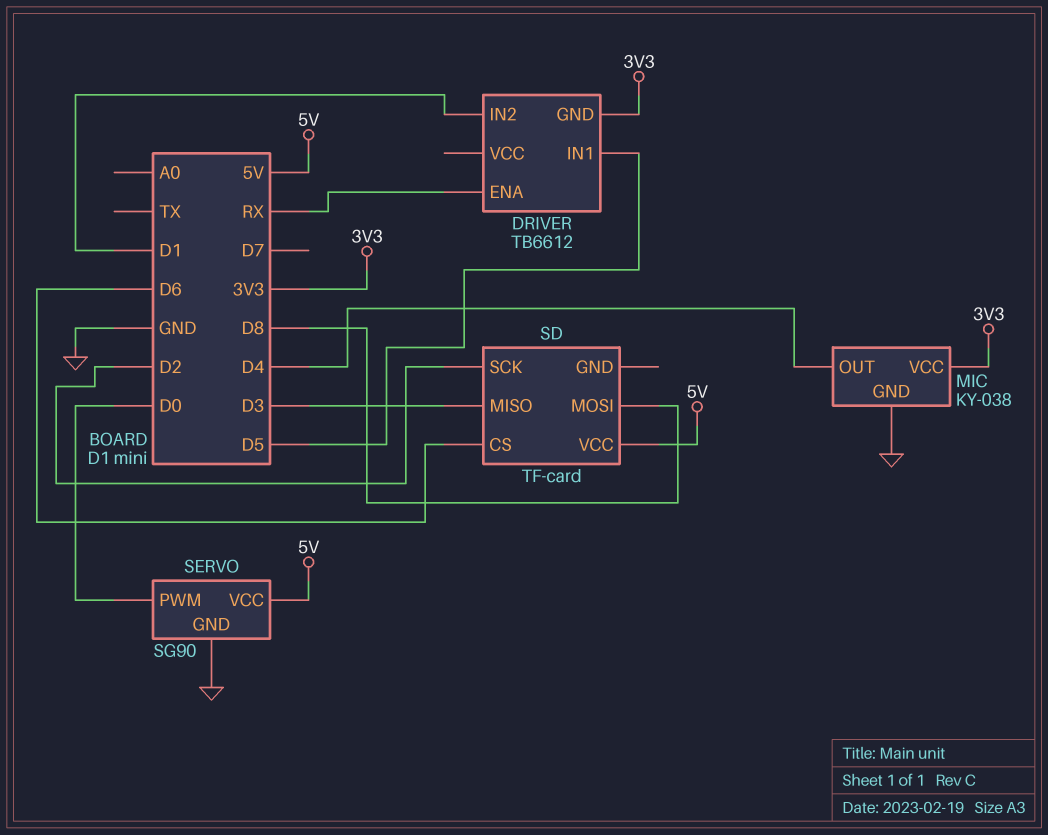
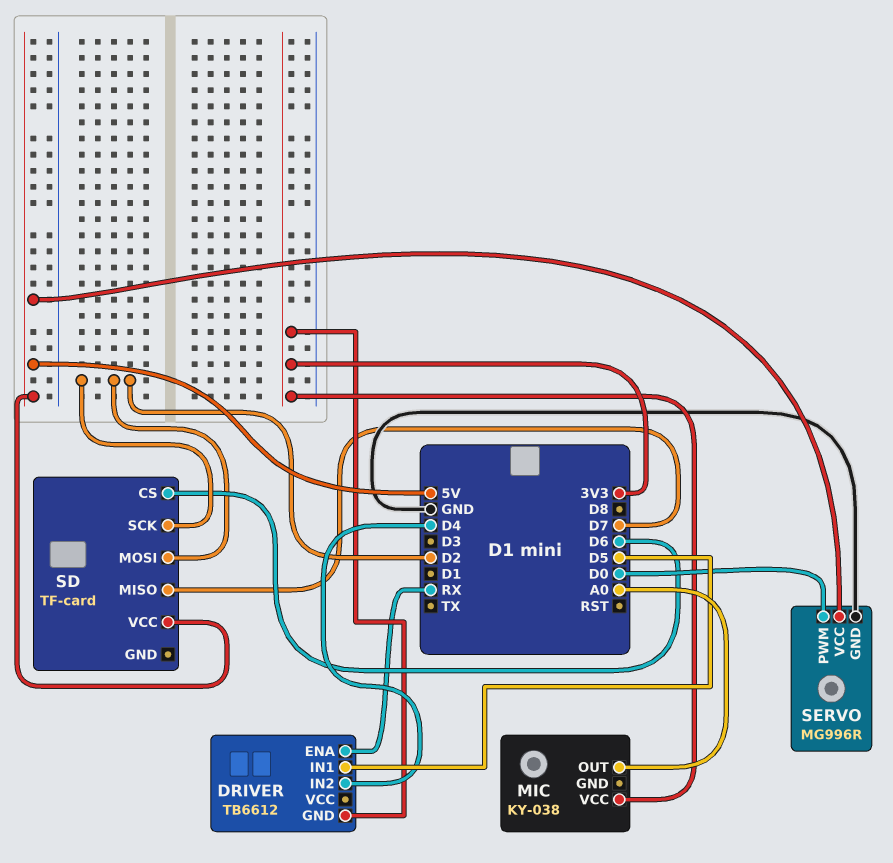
DRIVER pin IN2: D1 -> D4
MIC pin GND: GND -> none
MIC pin OUT: D4 -> A0
SD pin MISO: D3 -> D7
SD pin MOSI: D8 -> D2
SERVO: SG90 -> MG996R

